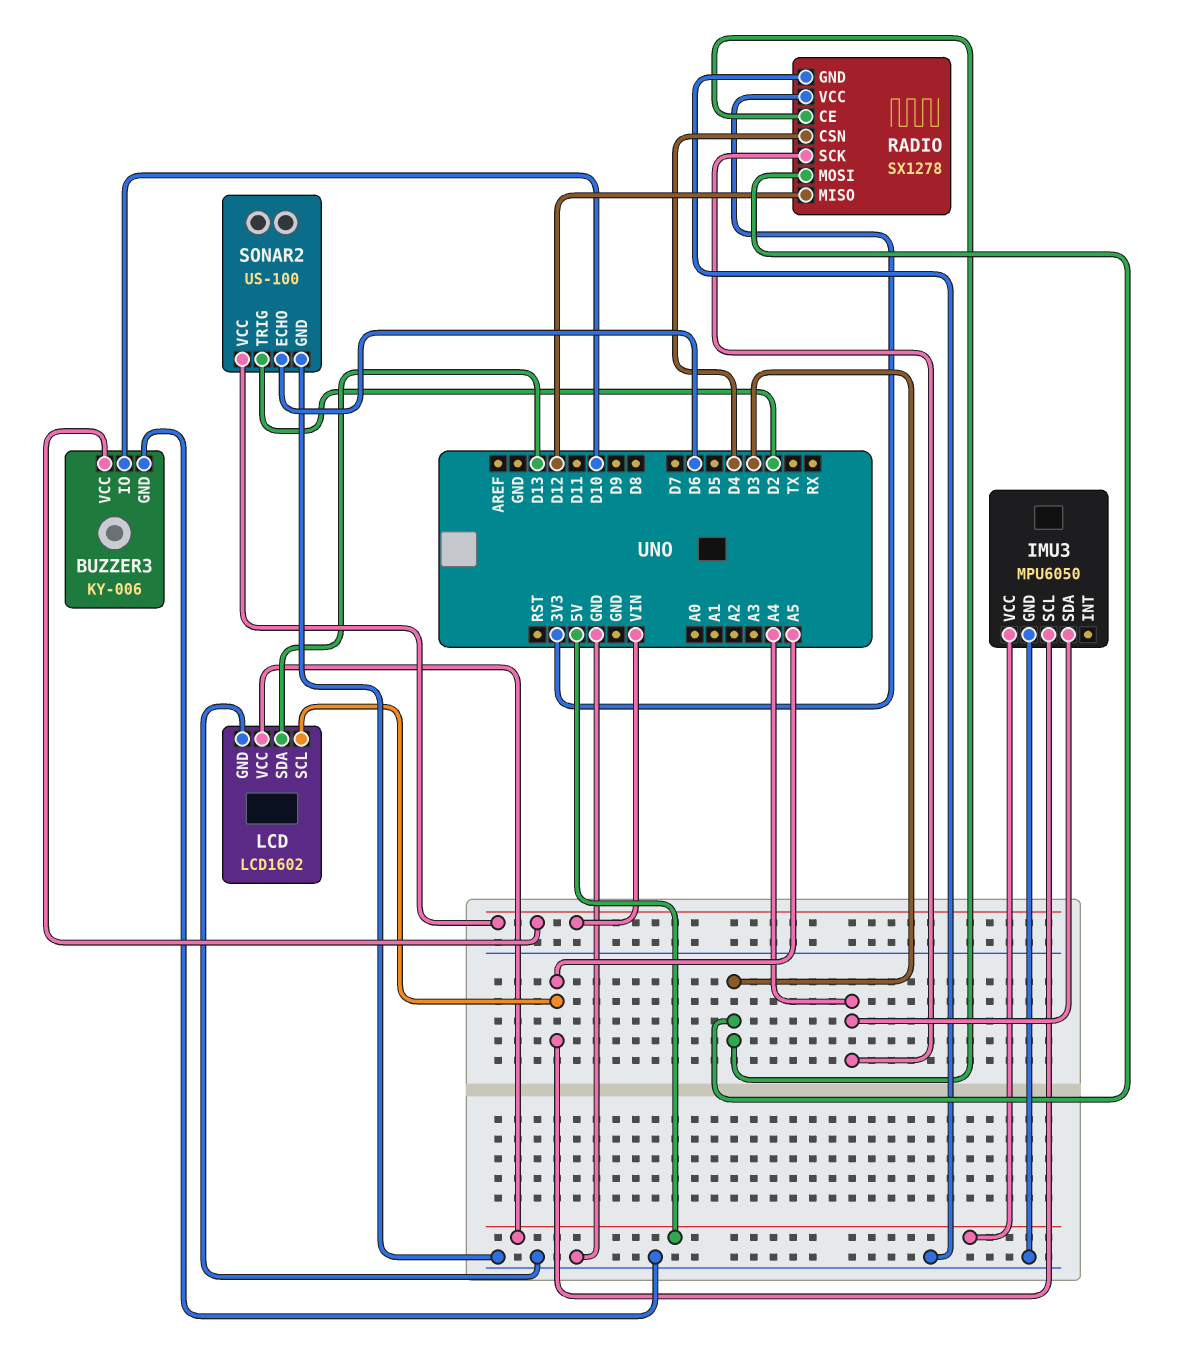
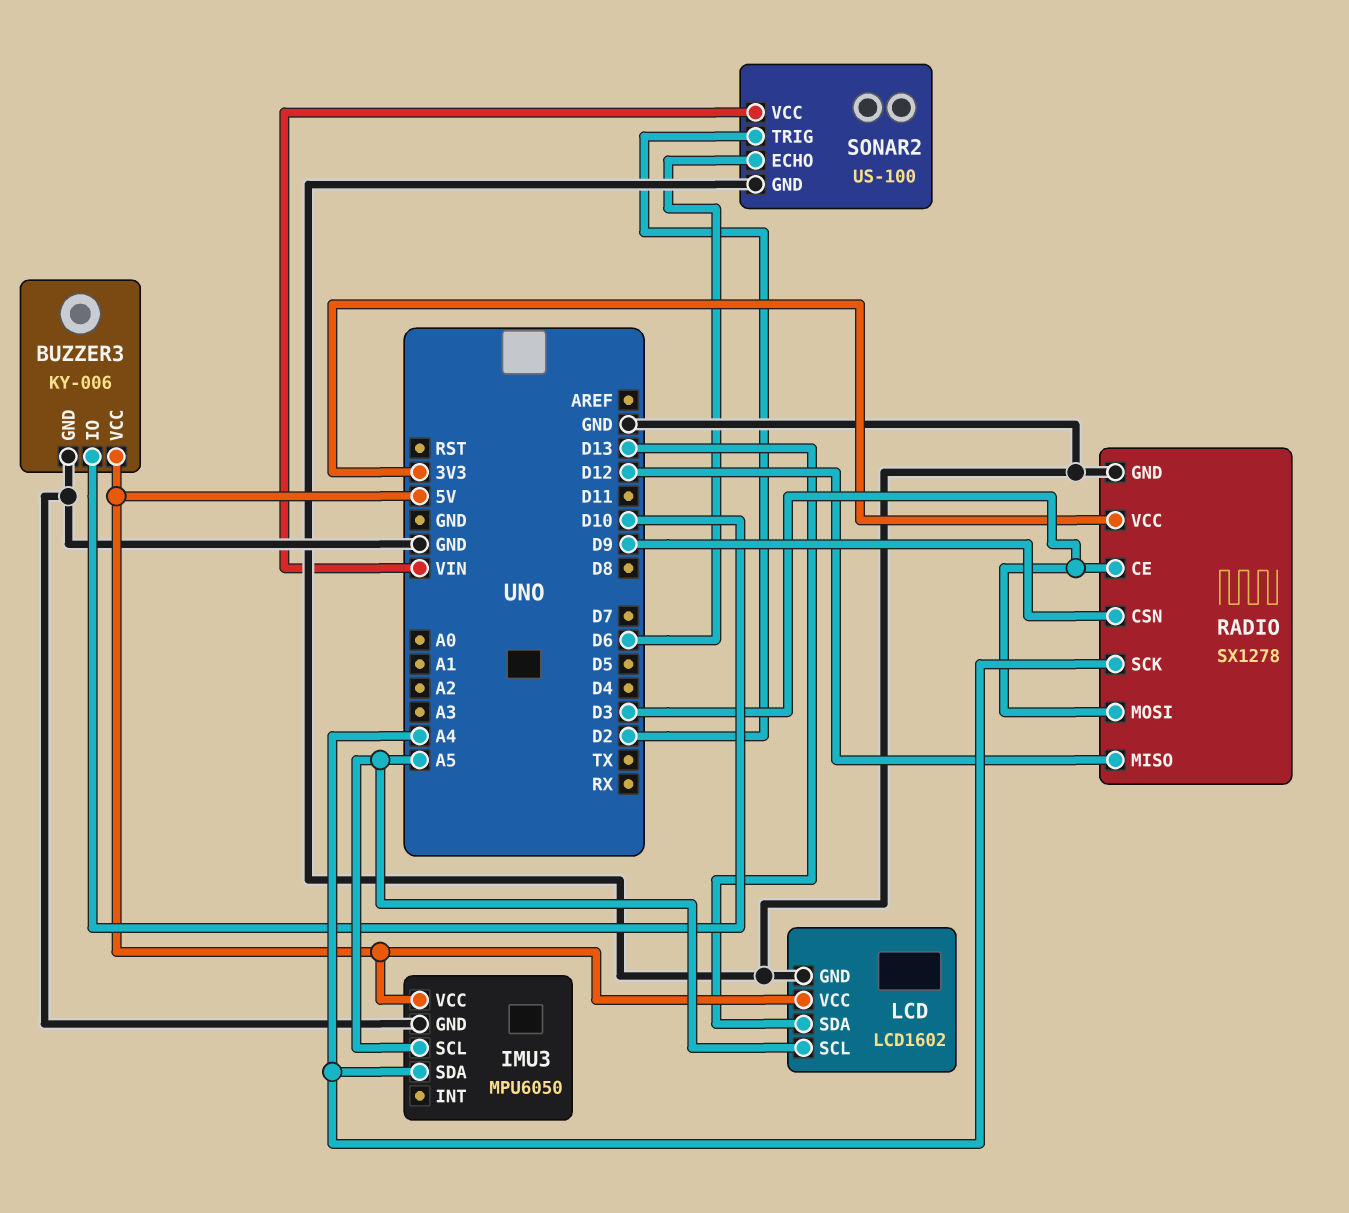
BUZZER3 pin VCC: VIN -> 5V
RADIO pin CSN: D4 -> D9

